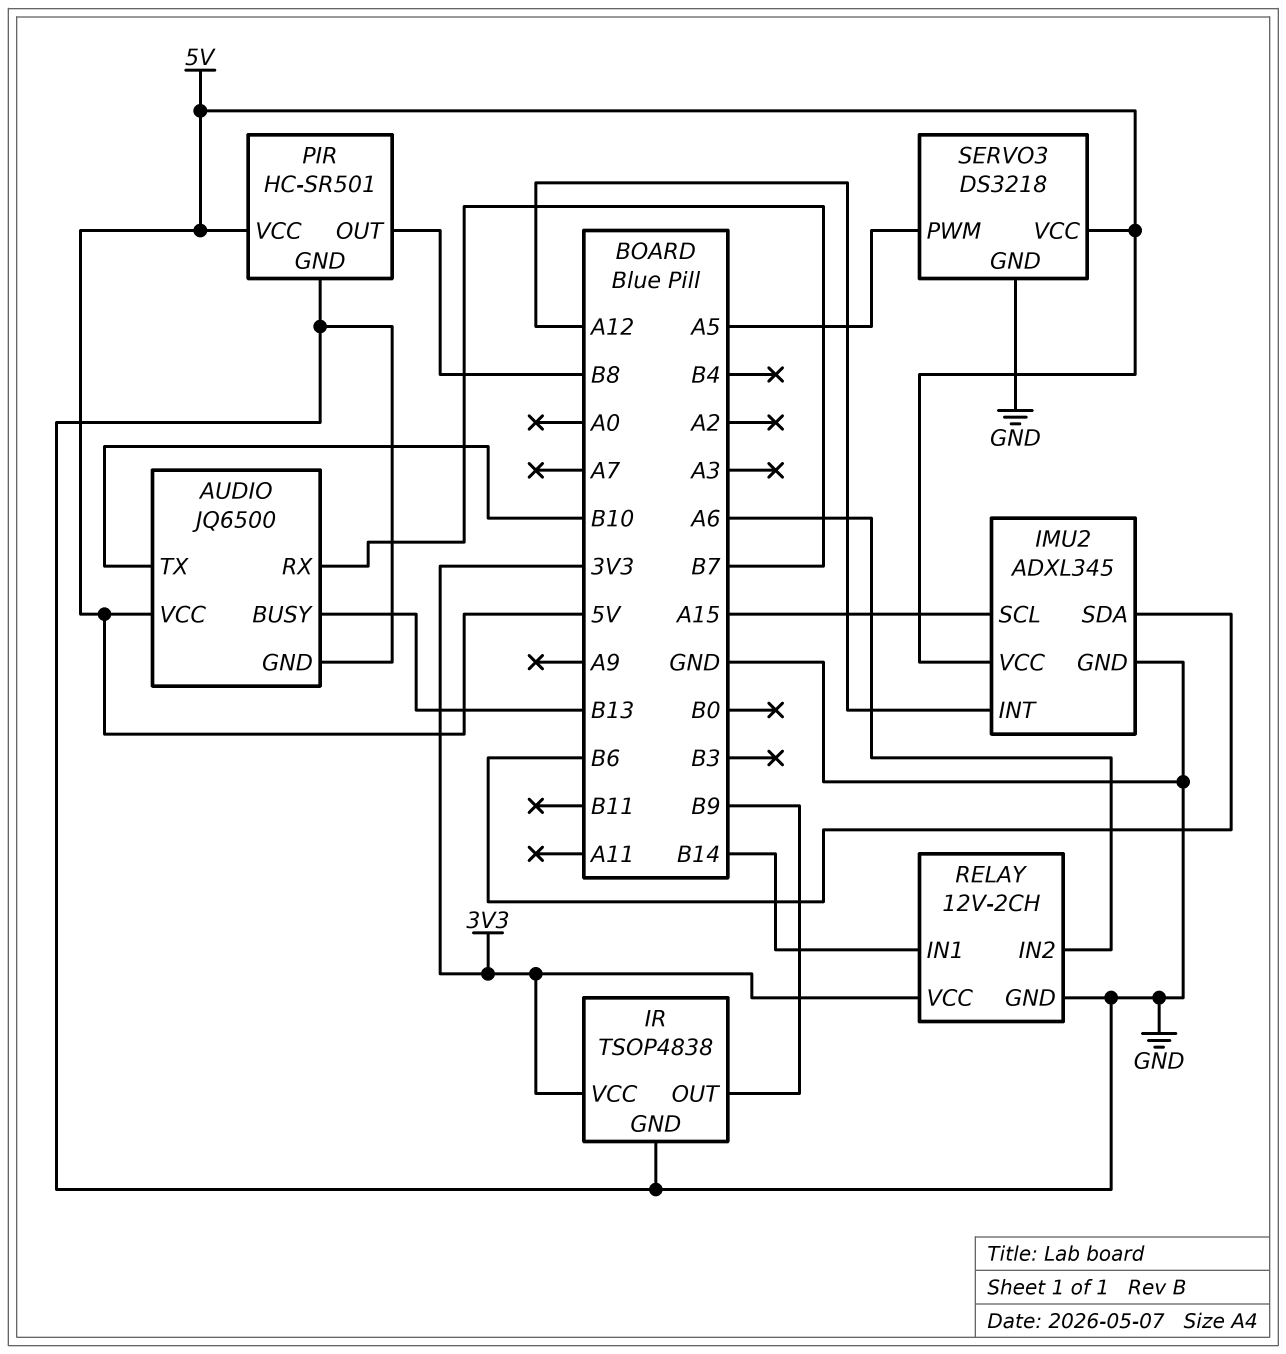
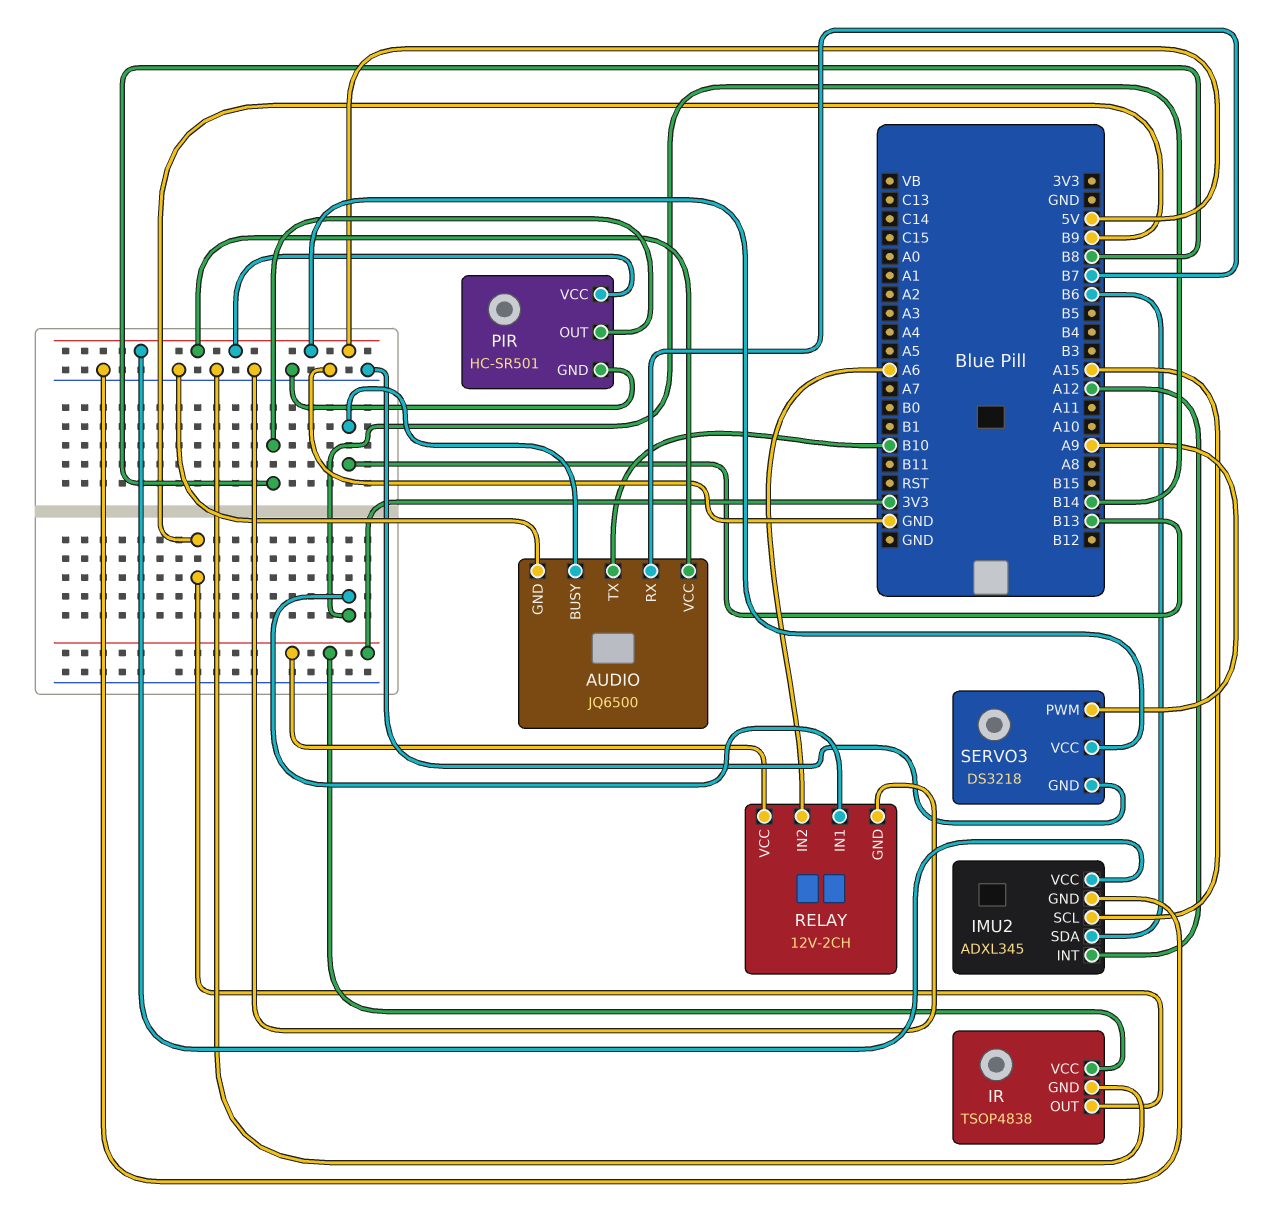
SERVO3 pin PWM: A5 -> A9

